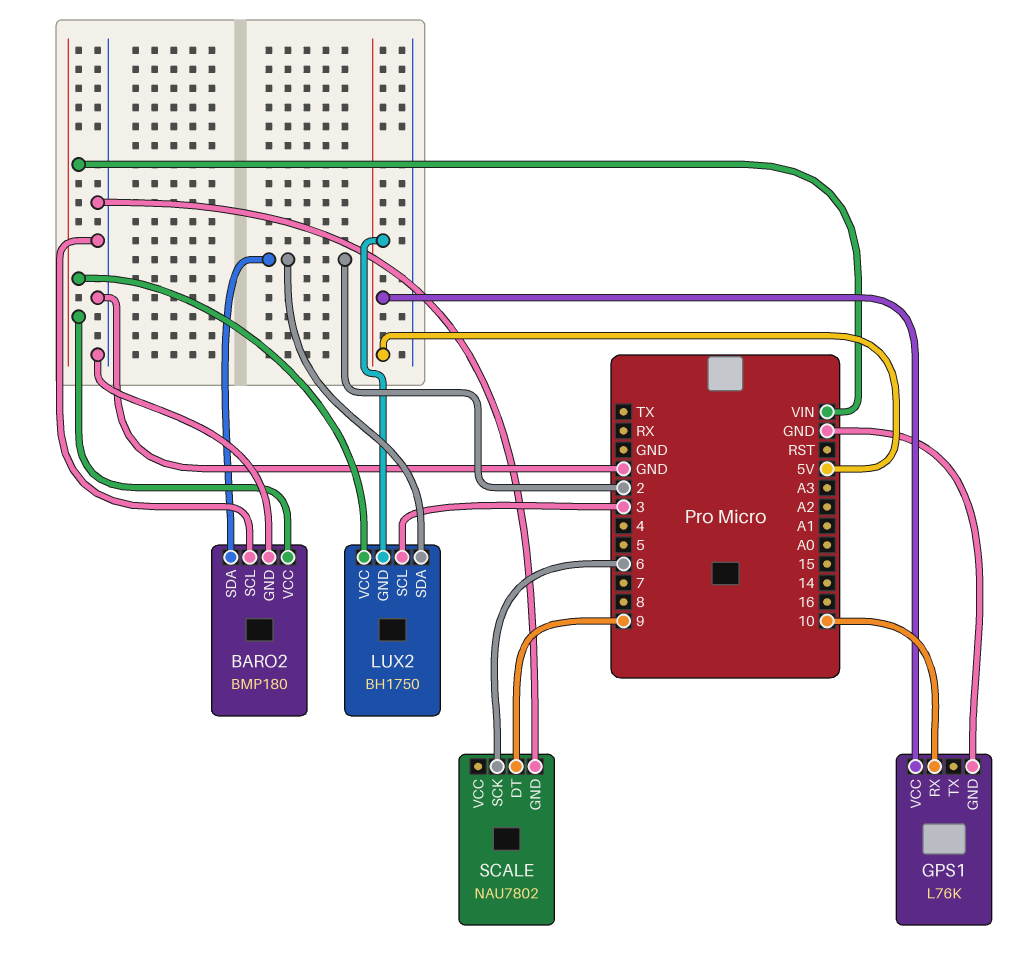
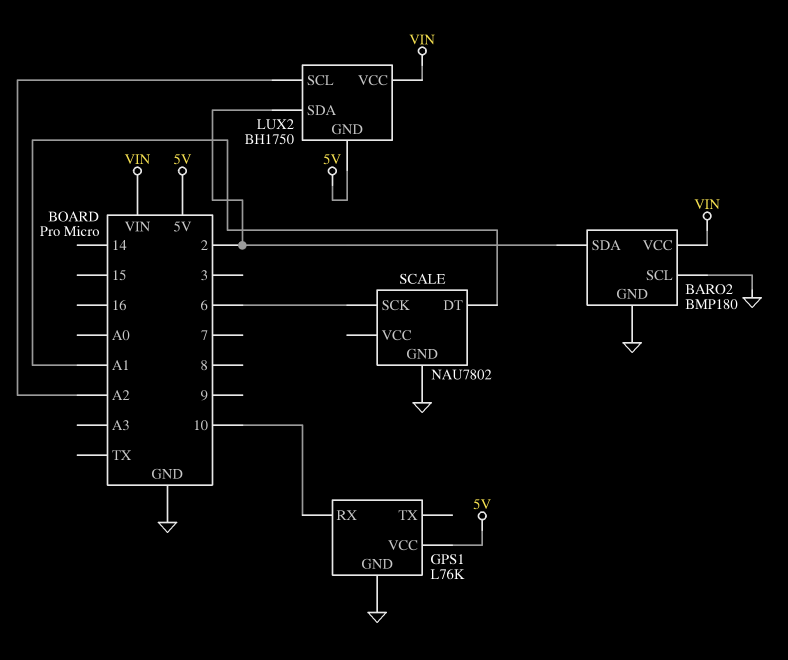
LUX2 pin SCL: 3 -> A2
SCALE pin DT: 9 -> A1

